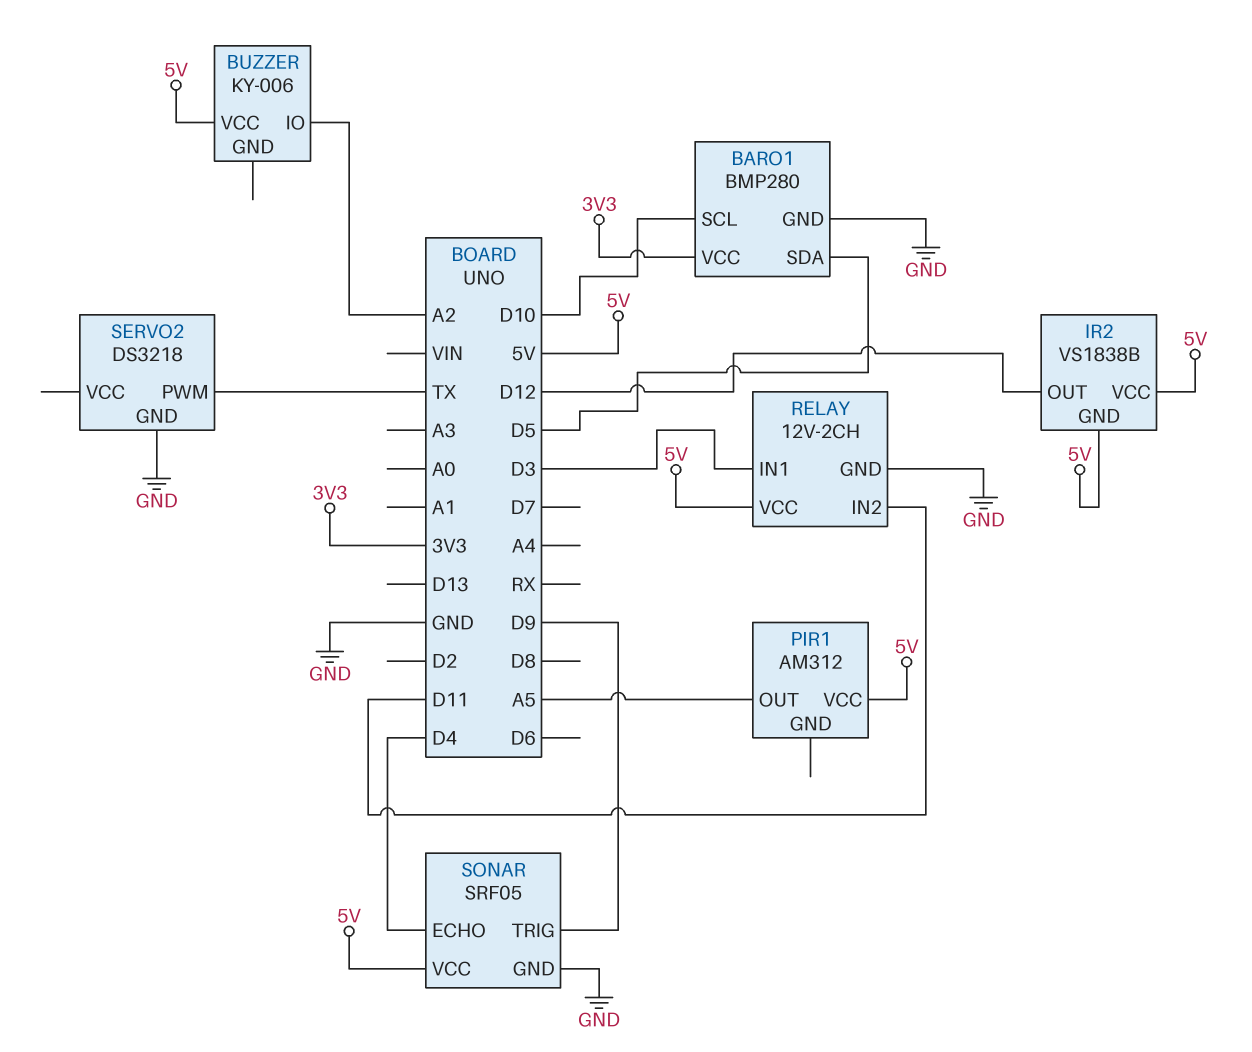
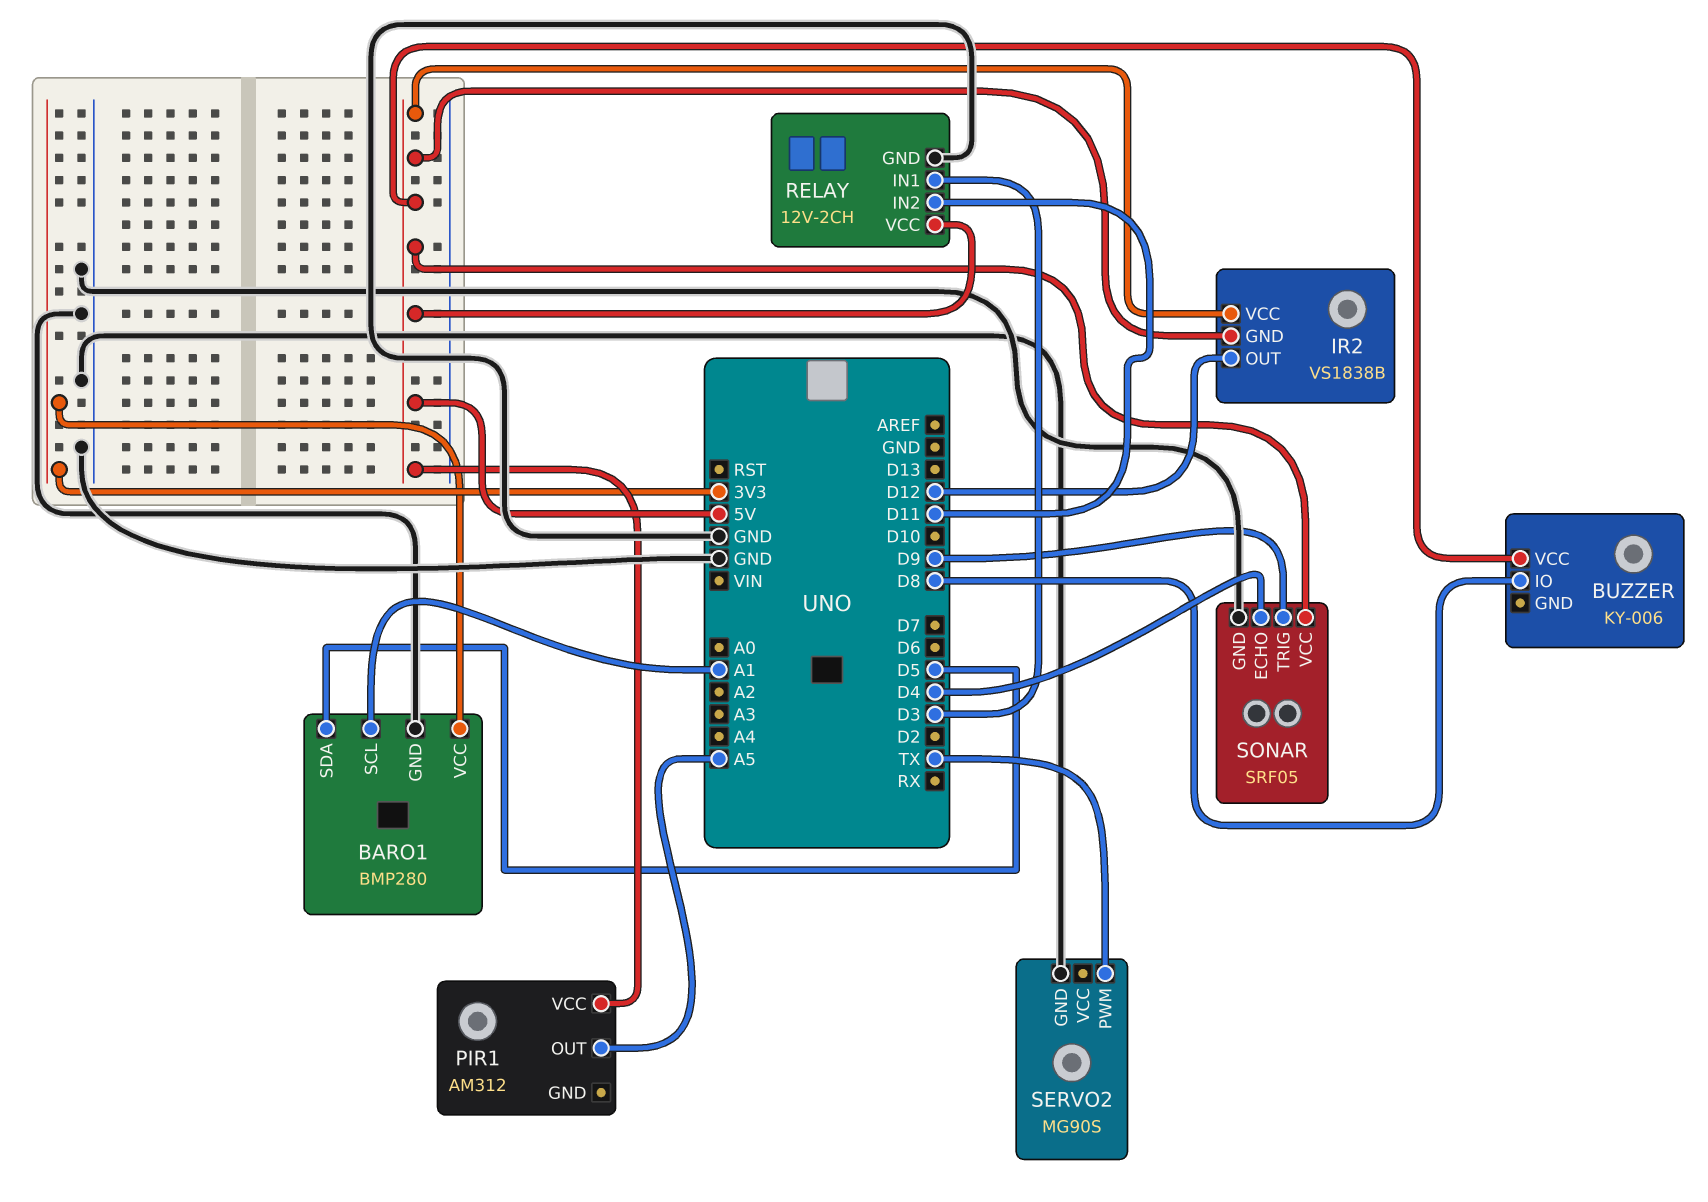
BARO1 pin SCL: D10 -> A1
BUZZER pin IO: A2 -> D8
SERVO2: DS3218 -> MG90S

